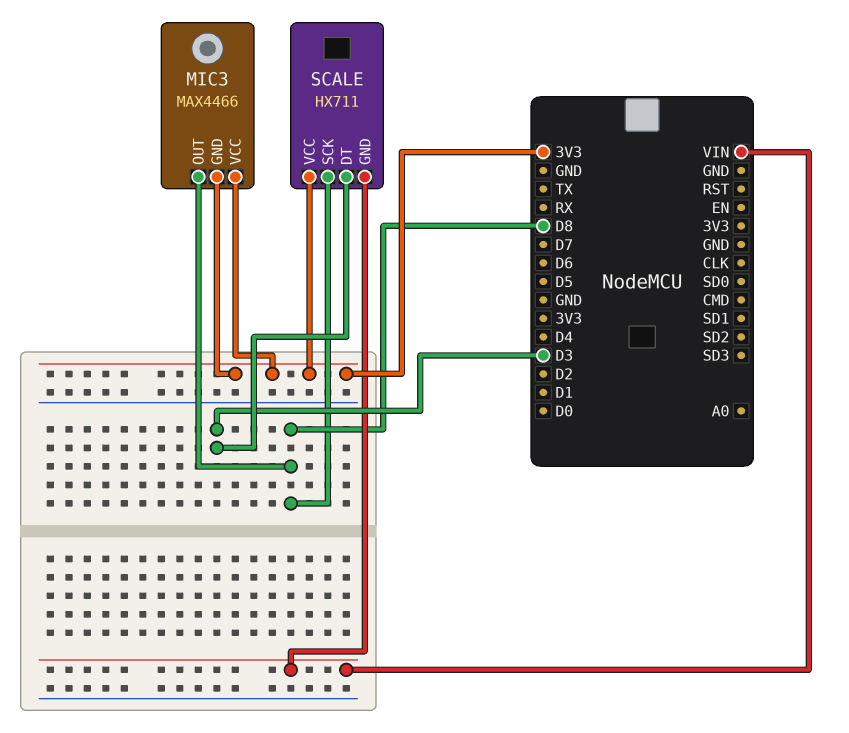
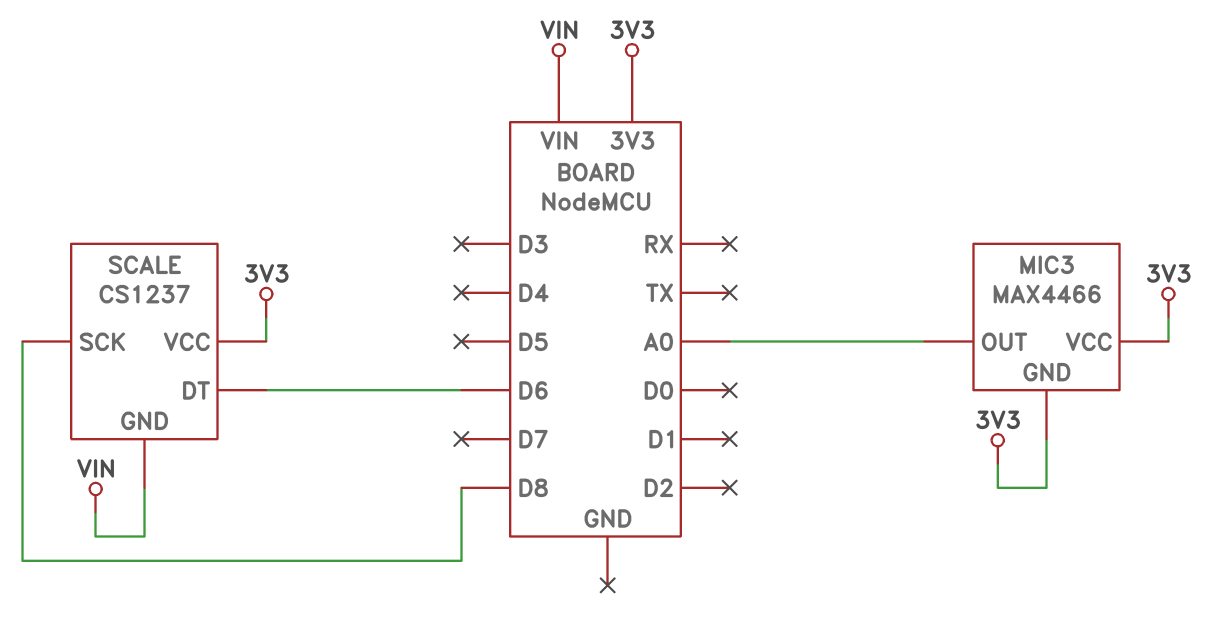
MIC3 pin OUT: D8 -> A0
SCALE: HX711 -> CS1237
SCALE pin DT: D3 -> D6

